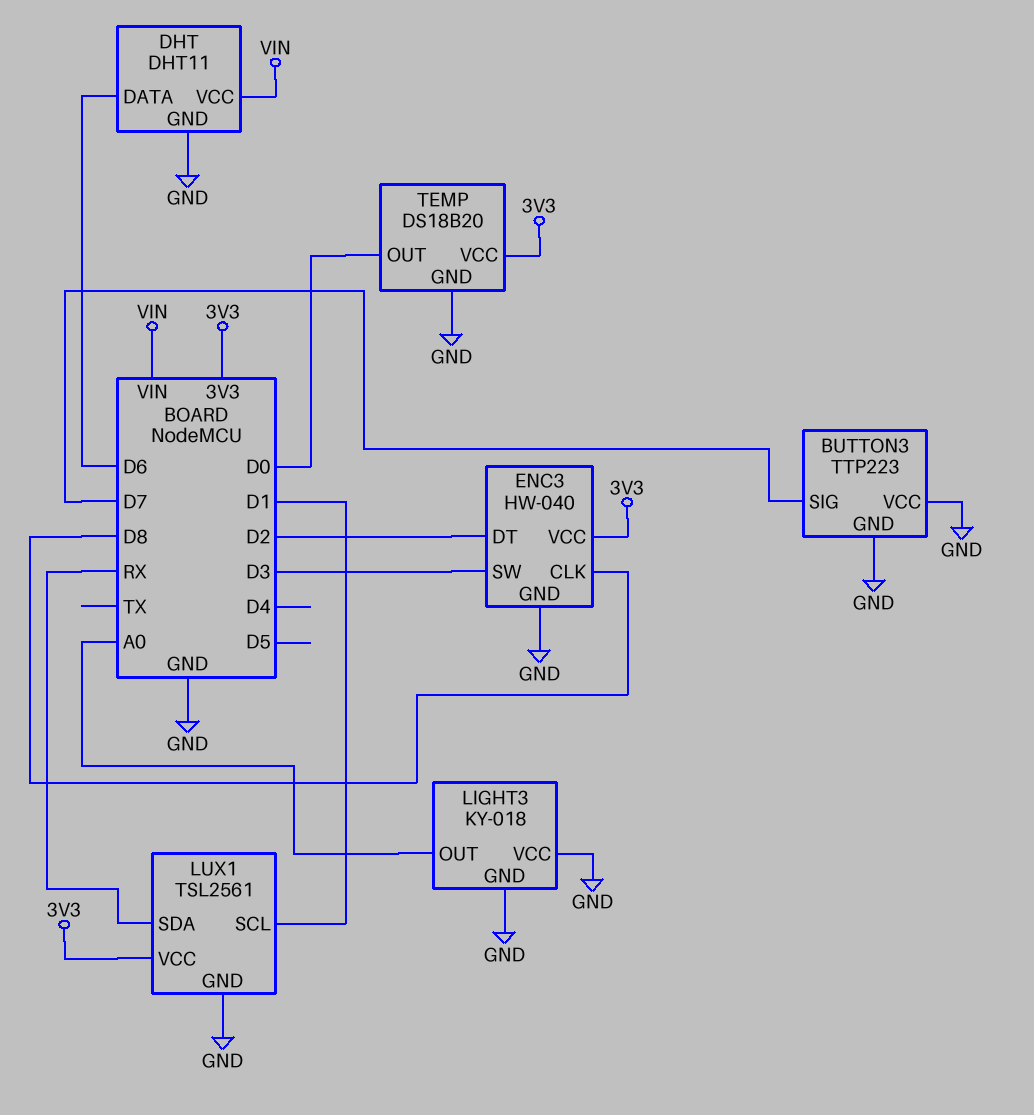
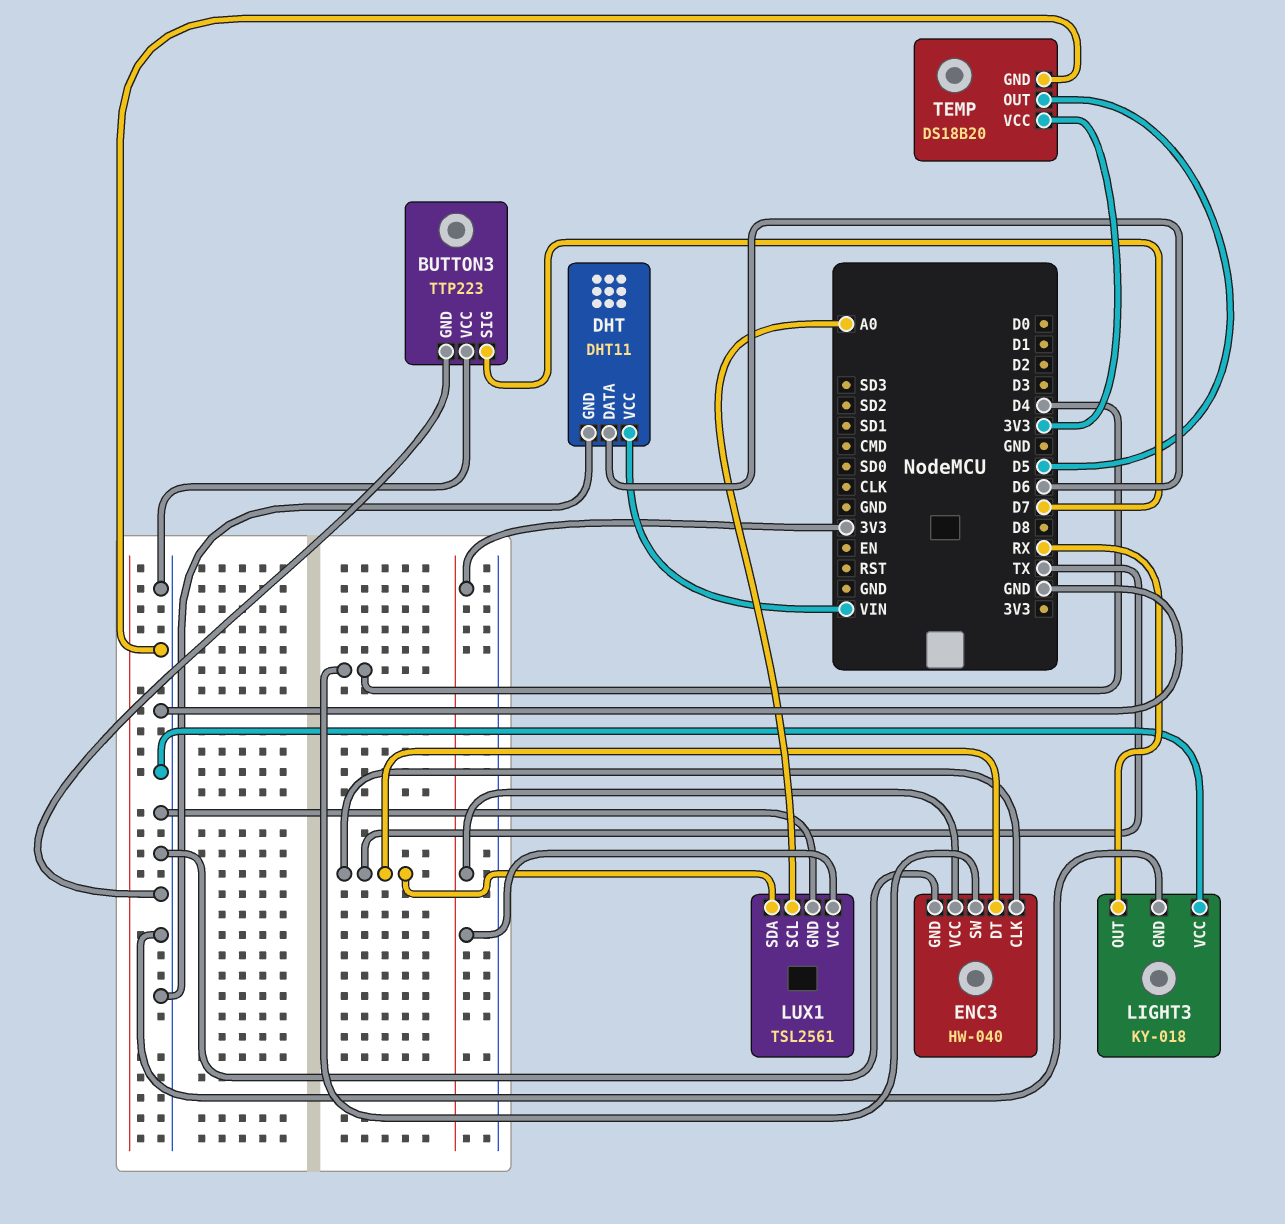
ENC3 pin CLK: D8 -> TX
ENC3 pin DT: D2 -> TX
ENC3 pin SW: D3 -> D4
LIGHT3 pin OUT: A0 -> RX
LUX1 pin SCL: D1 -> A0
LUX1 pin SDA: RX -> TX
TEMP pin OUT: D0 -> D5

